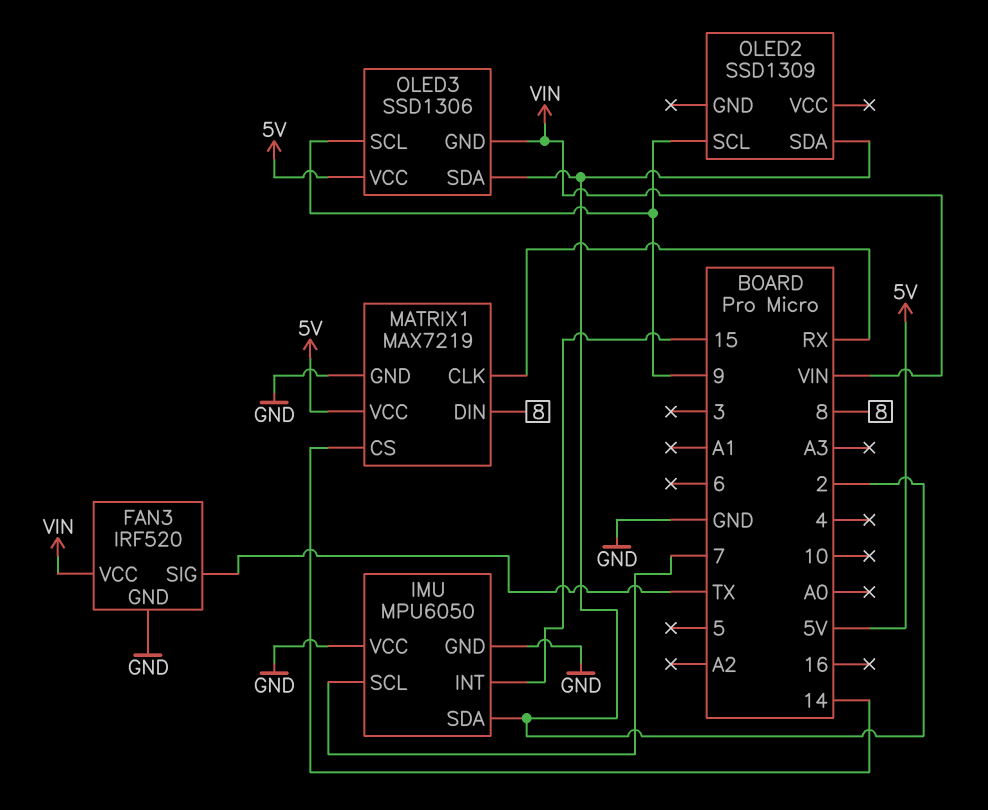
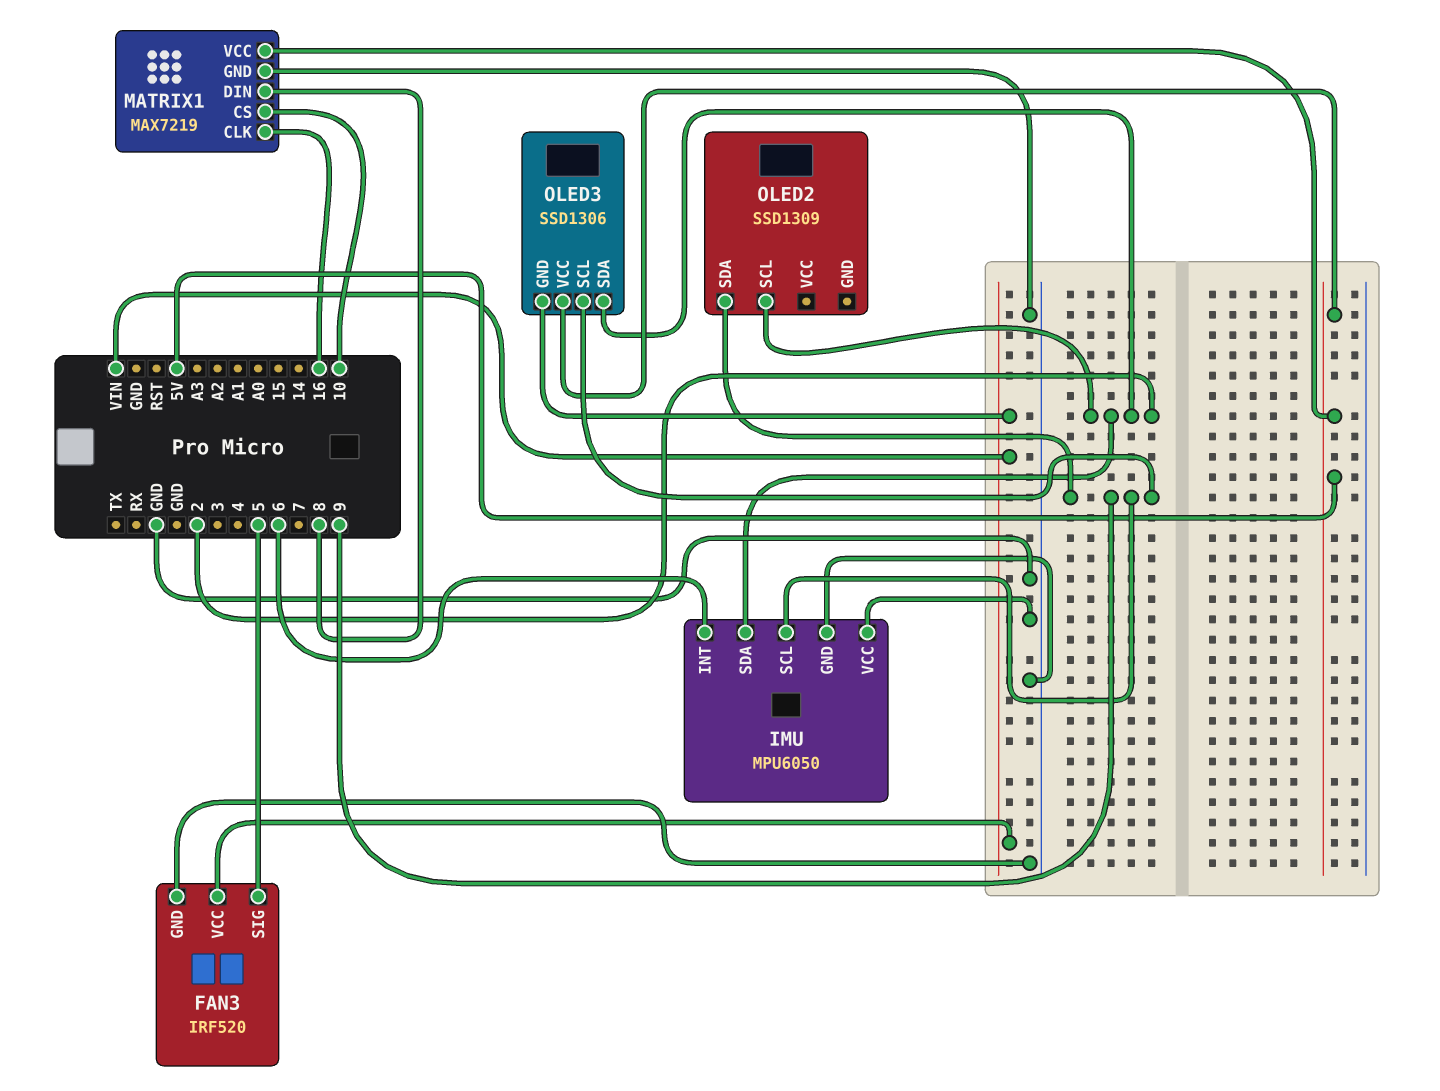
FAN3 pin SIG: TX -> 5
IMU pin INT: 15 -> 6
IMU pin SCL: 7 -> 9
MATRIX1 pin CLK: RX -> 16
MATRIX1 pin CS: 14 -> 10
OLED2 pin SCL: 9 -> 2
OLED2 pin SDA: 2 -> 9

